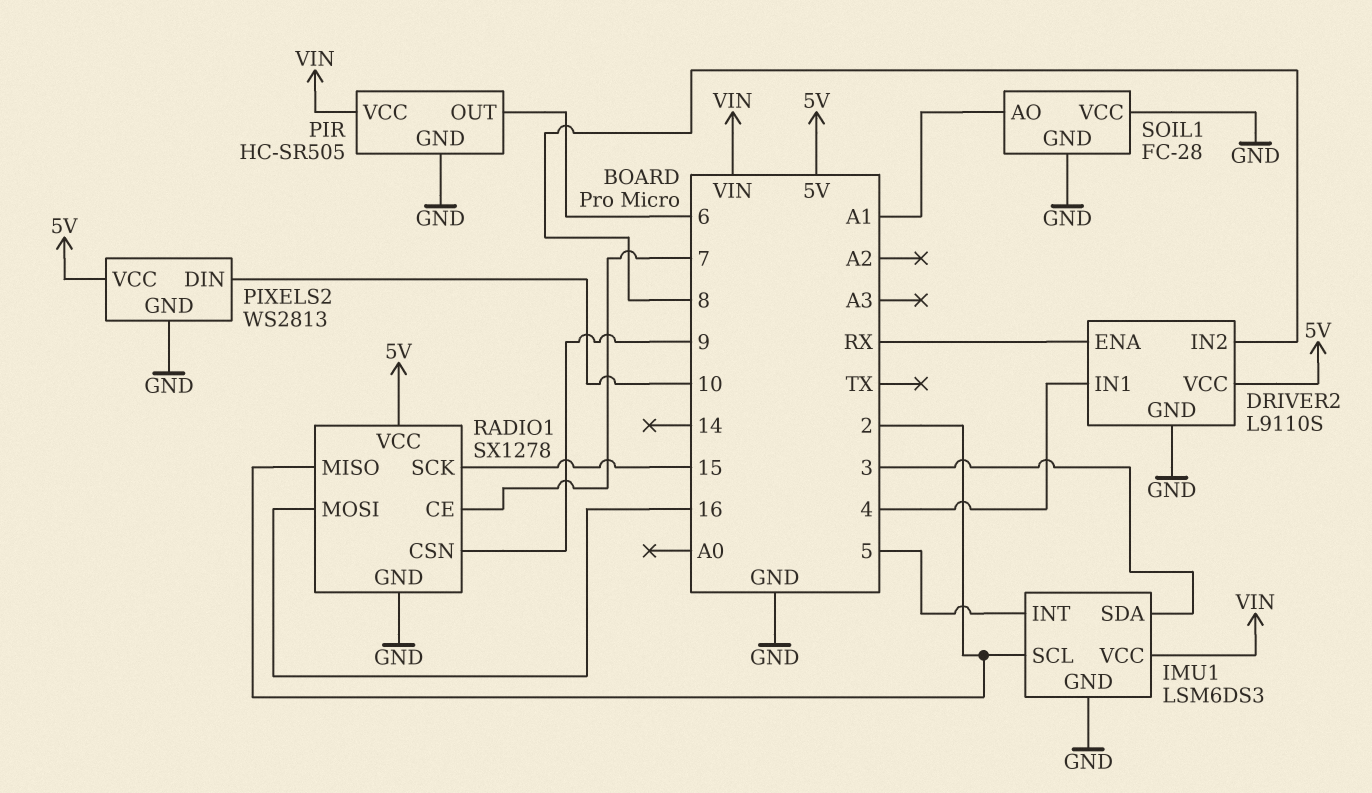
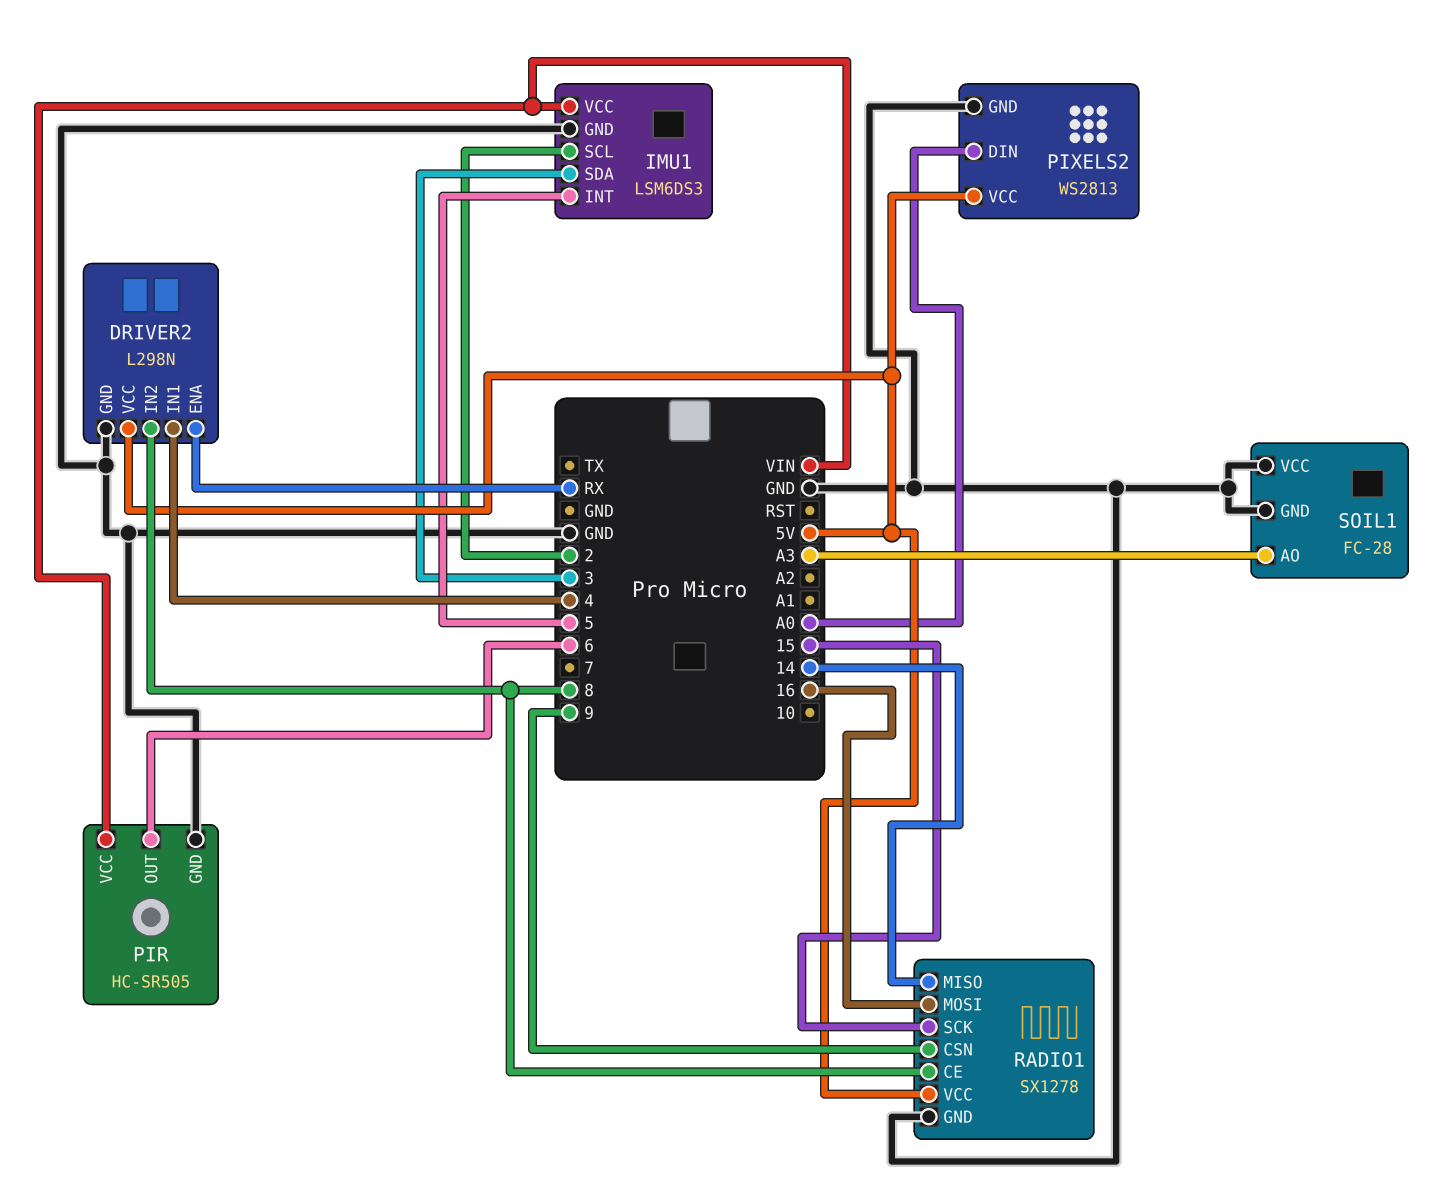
DRIVER2: L9110S -> L298N
PIXELS2 pin DIN: 10 -> A0
RADIO1 pin CE: 7 -> 8
RADIO1 pin MISO: 2 -> 14
SOIL1 pin AO: A1 -> A3

